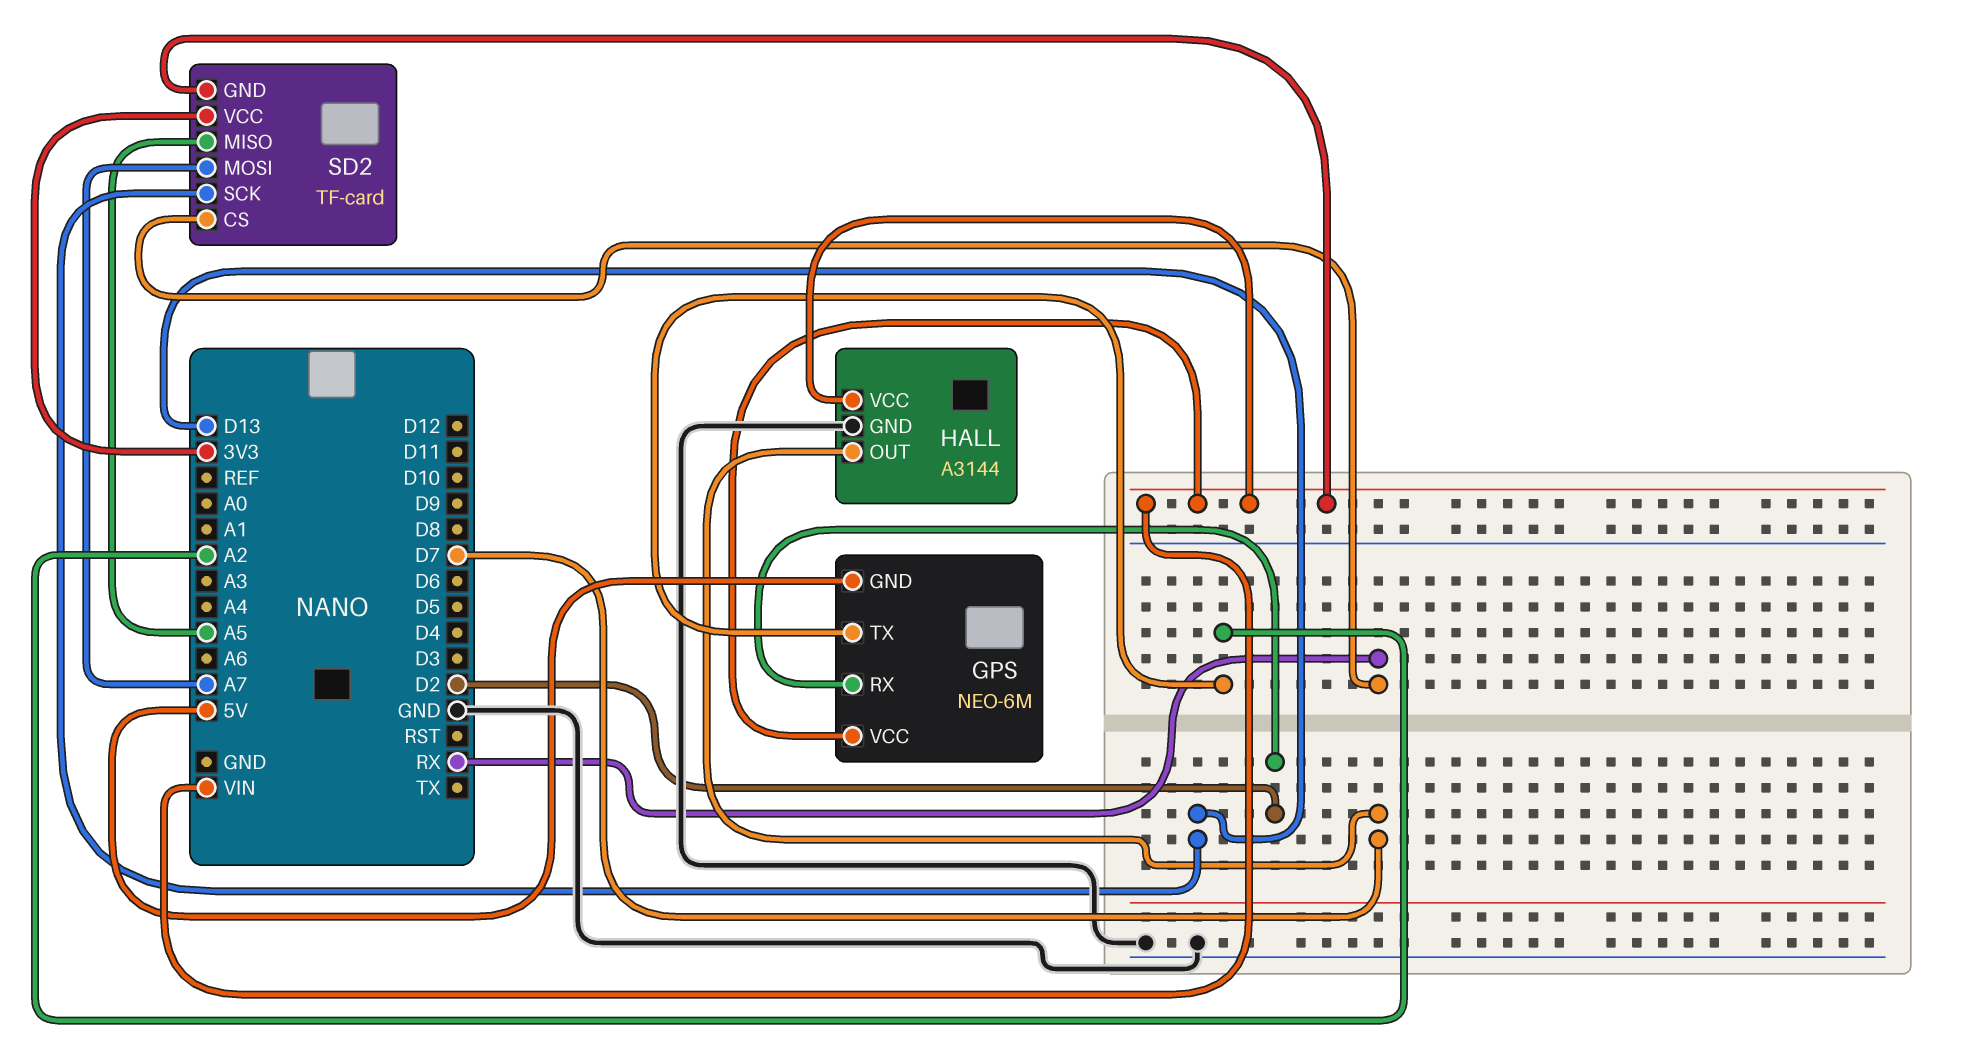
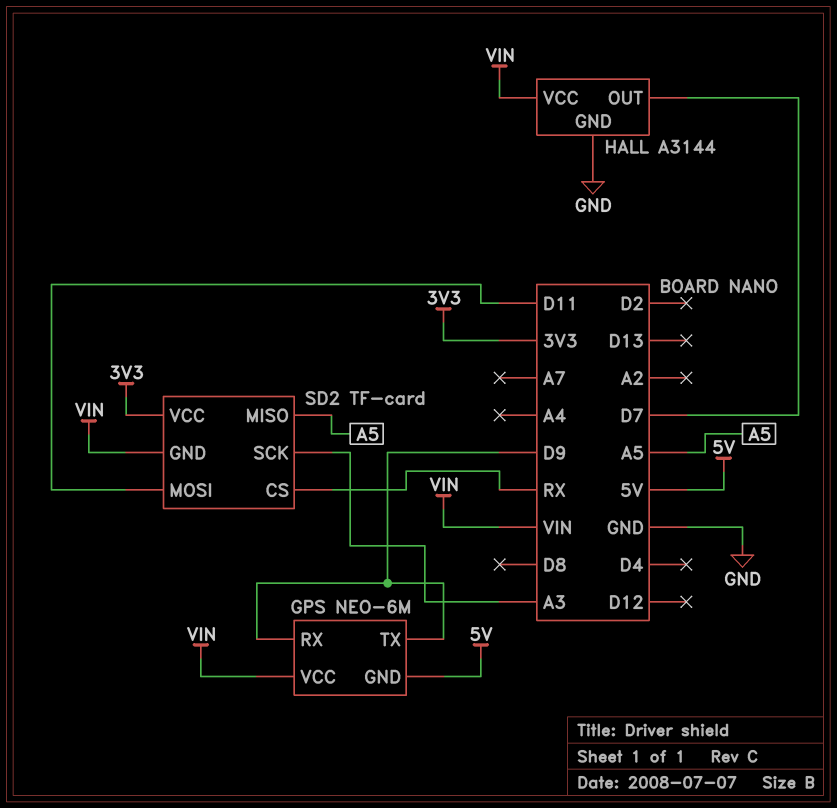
GPS pin RX: D2 -> D9
GPS pin TX: A2 -> D9
SD2 pin MOSI: A7 -> D11
SD2 pin SCK: D13 -> A3

